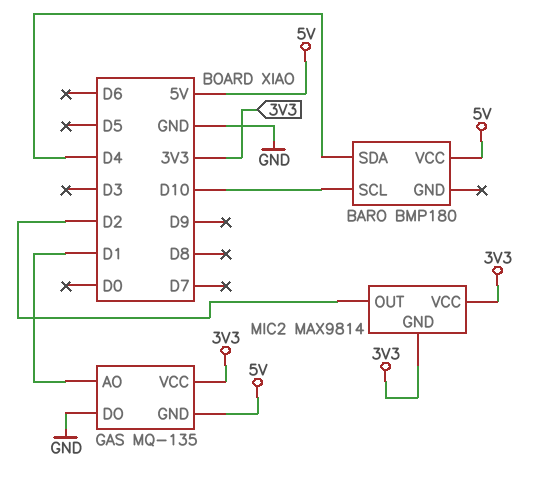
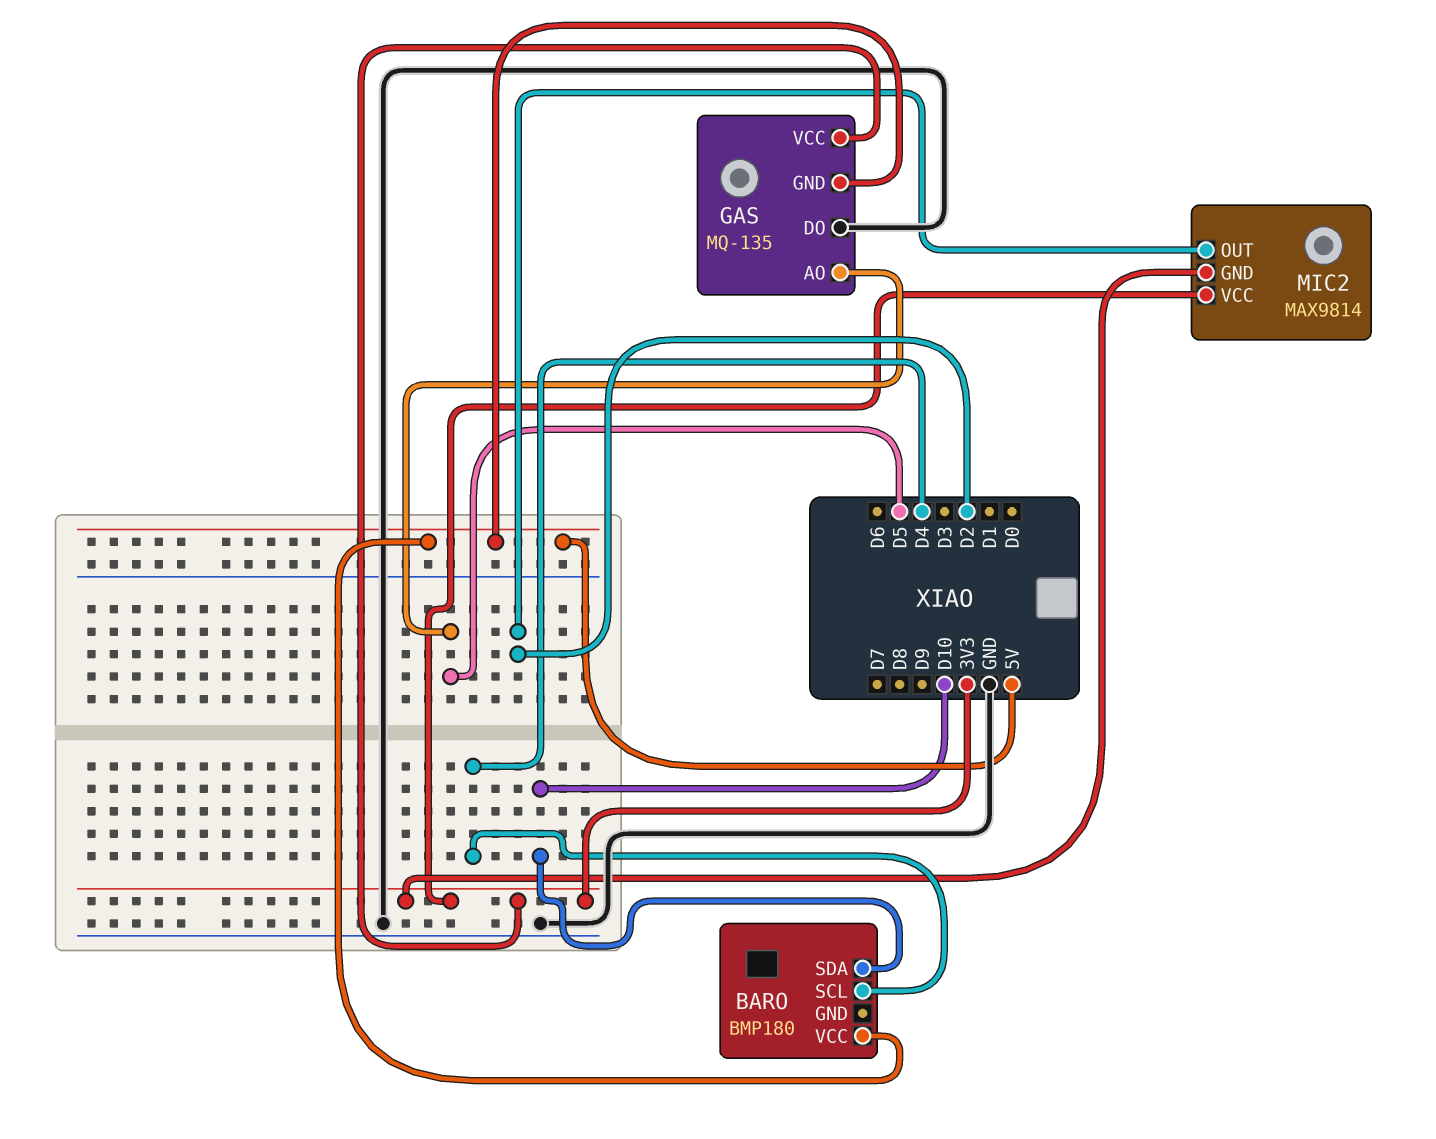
BARO pin SCL: D10 -> D4
BARO pin SDA: D4 -> D10
GAS pin AO: D1 -> D5

